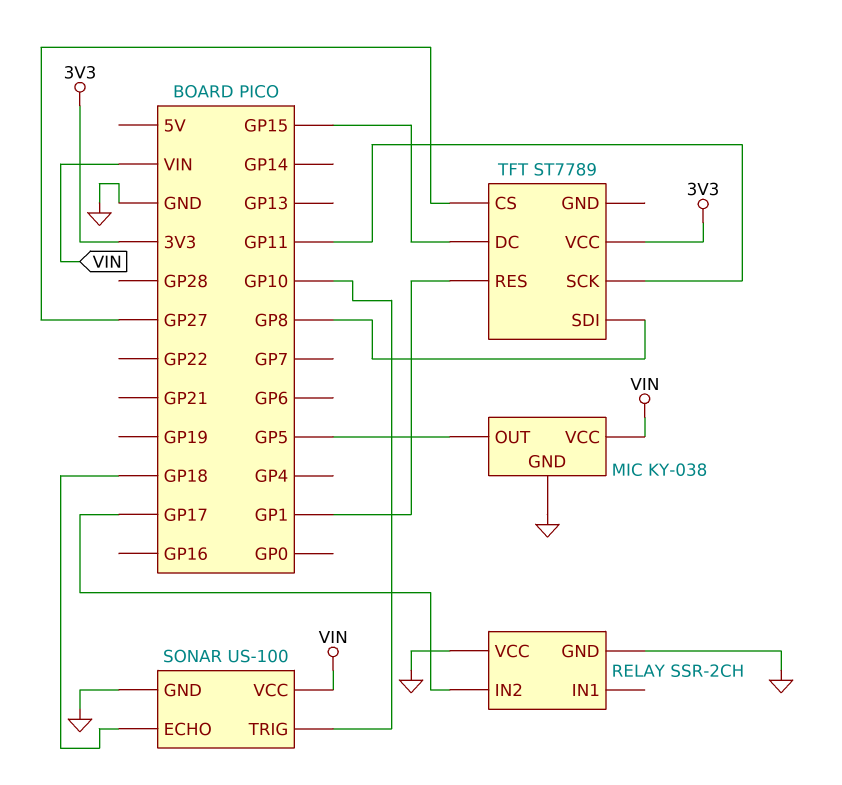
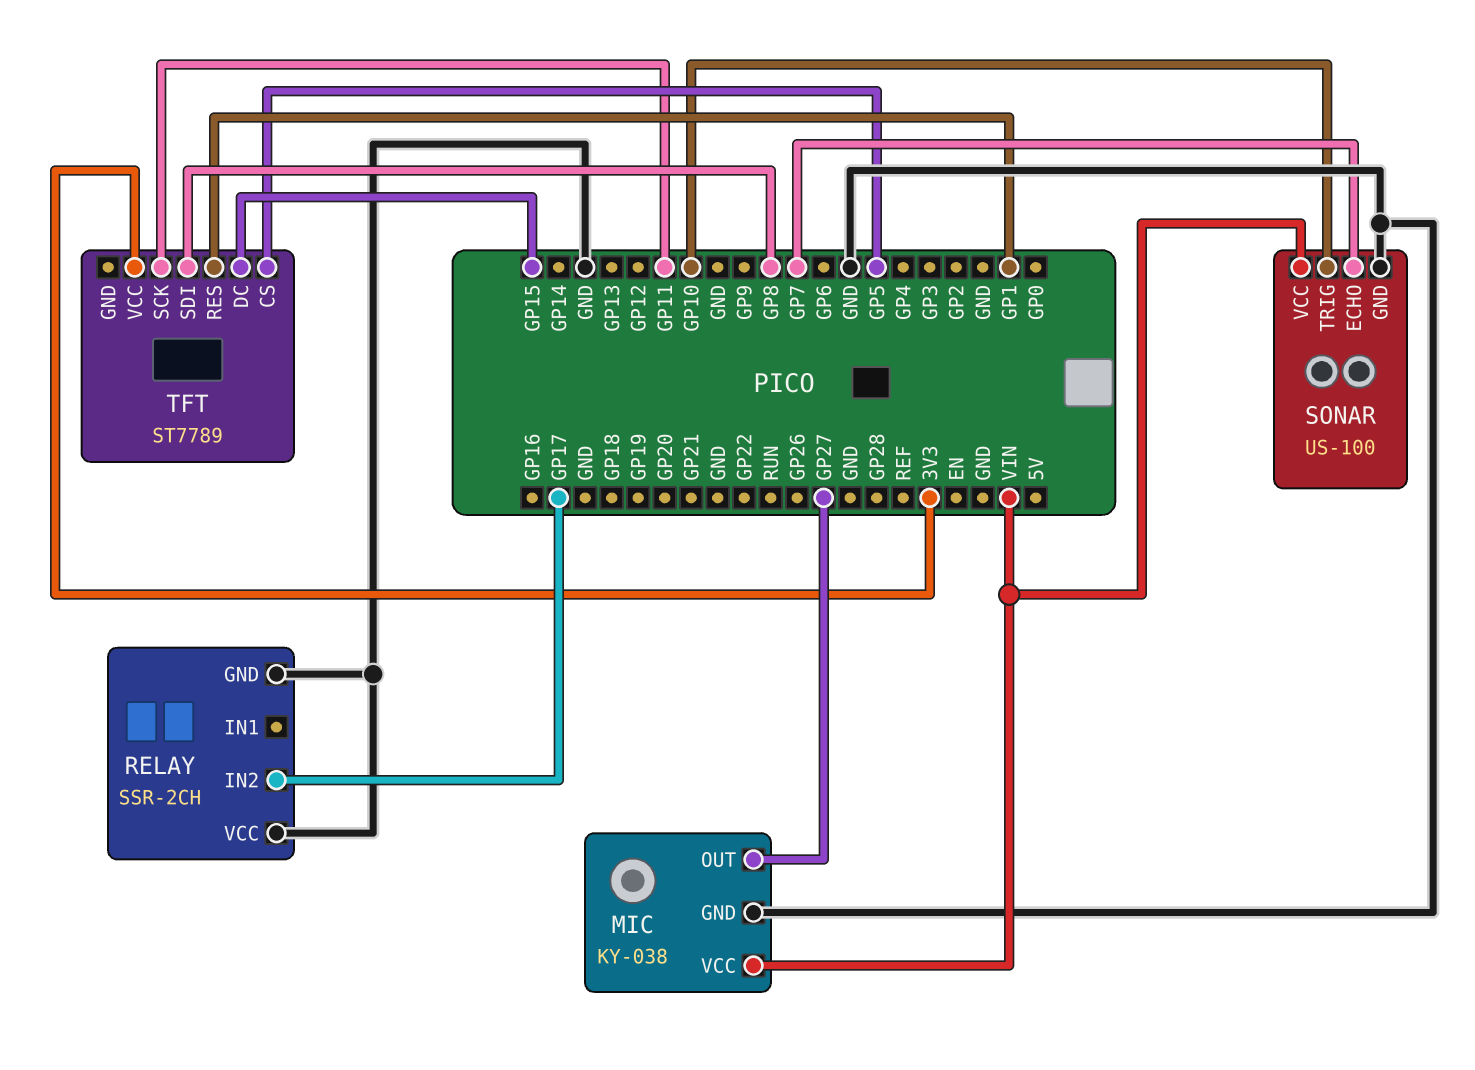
MIC pin OUT: GP5 -> GP27
SONAR pin ECHO: GP18 -> GP7
TFT pin CS: GP27 -> GP5

